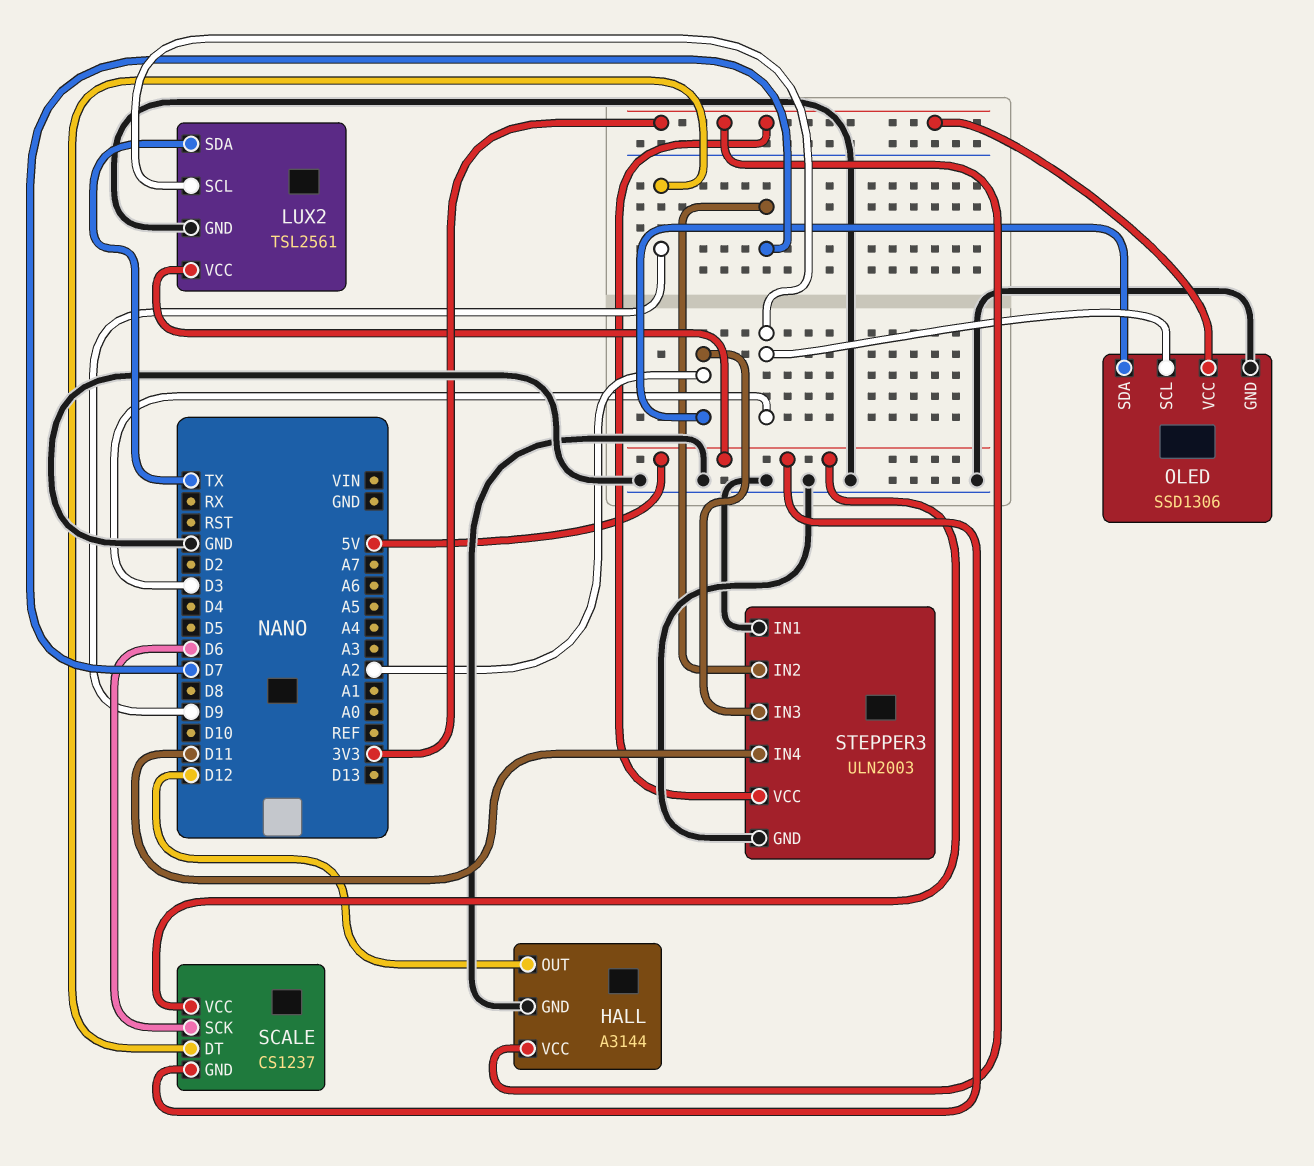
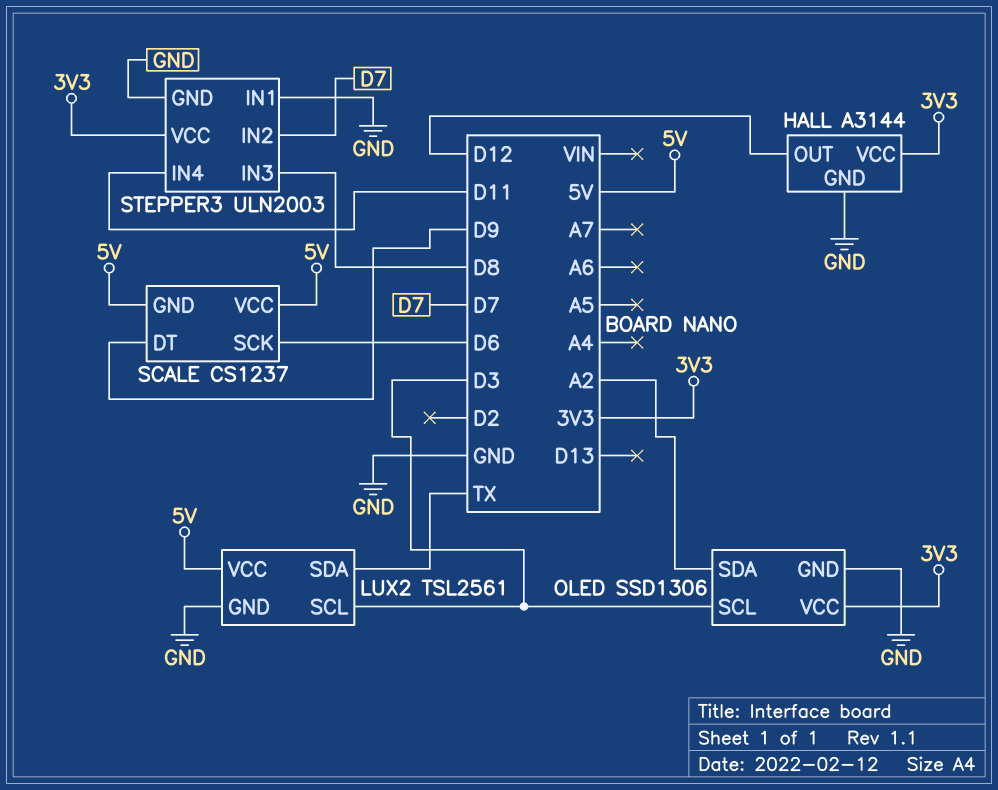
STEPPER3 pin IN3: A2 -> D8

